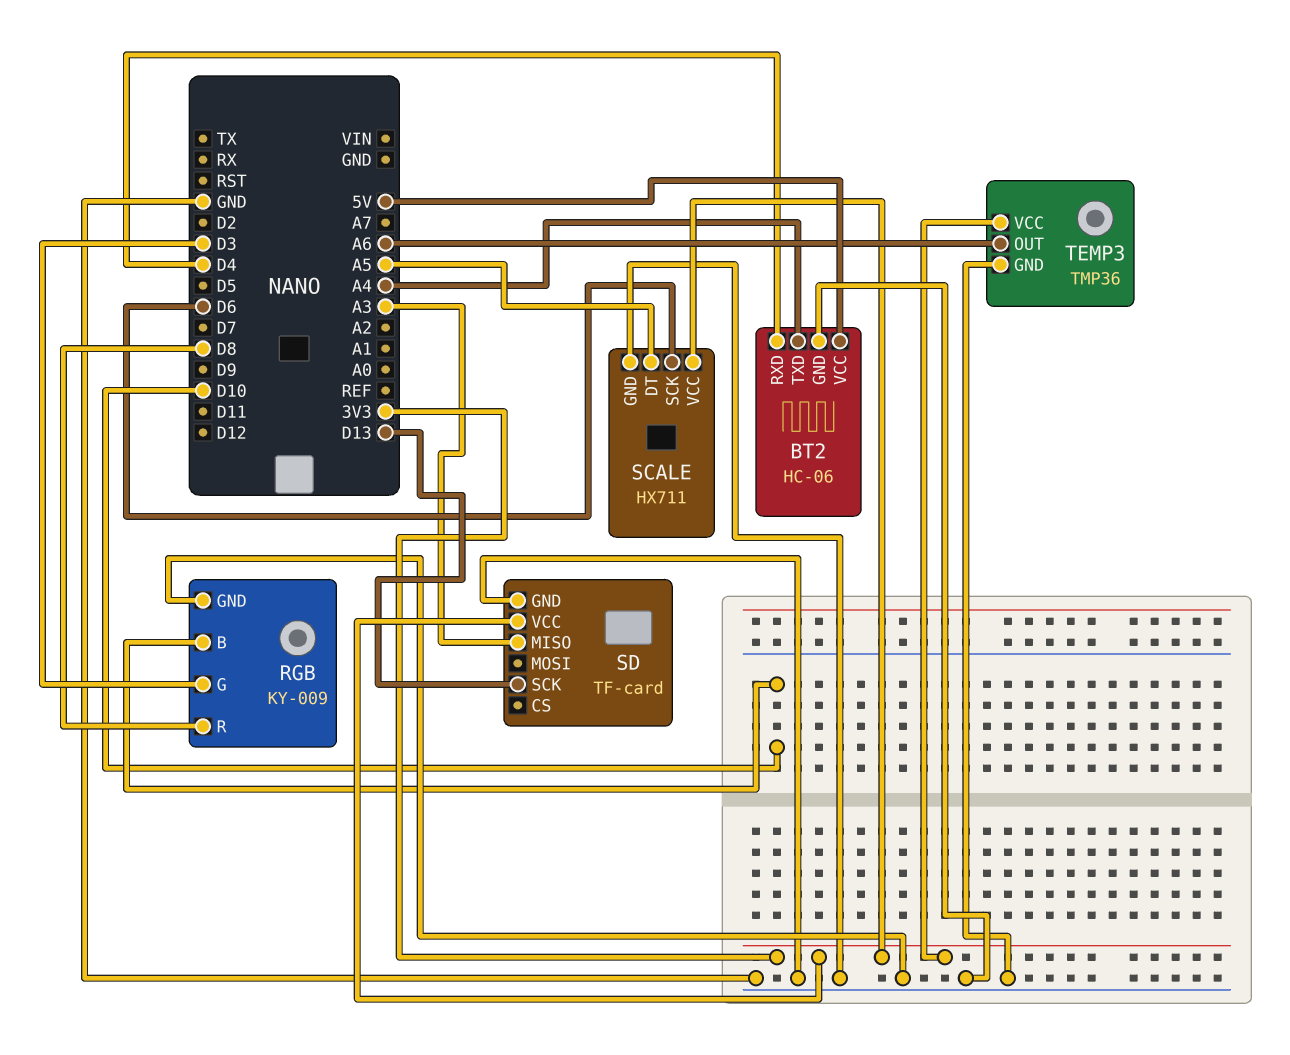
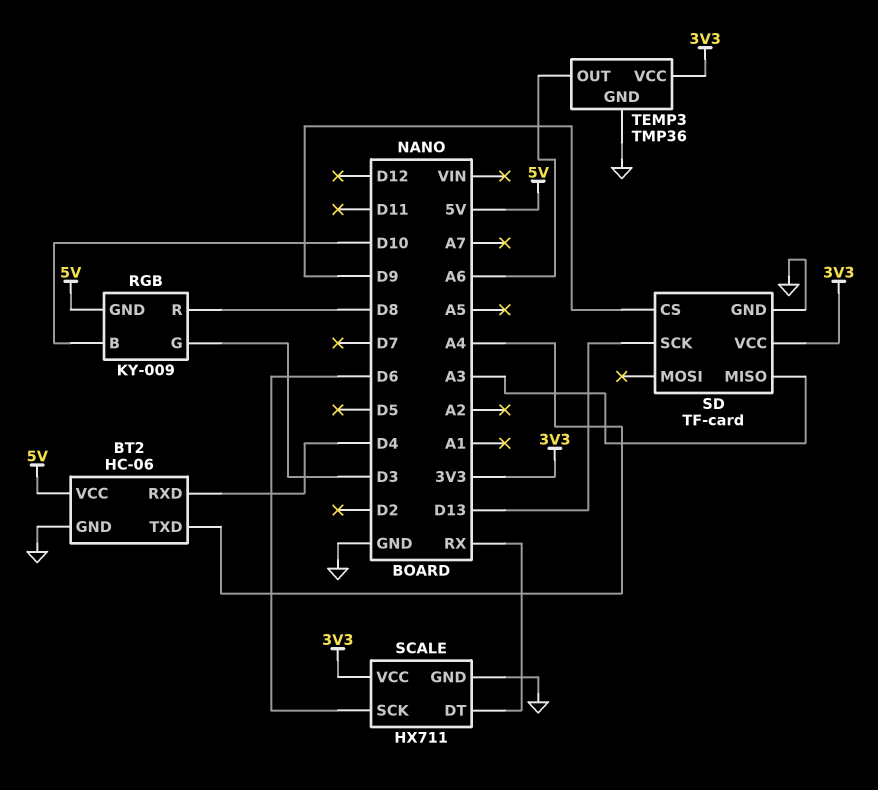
RGB pin GND: GND -> 5V
SCALE pin DT: A5 -> RX
SD pin CS: none -> D9

